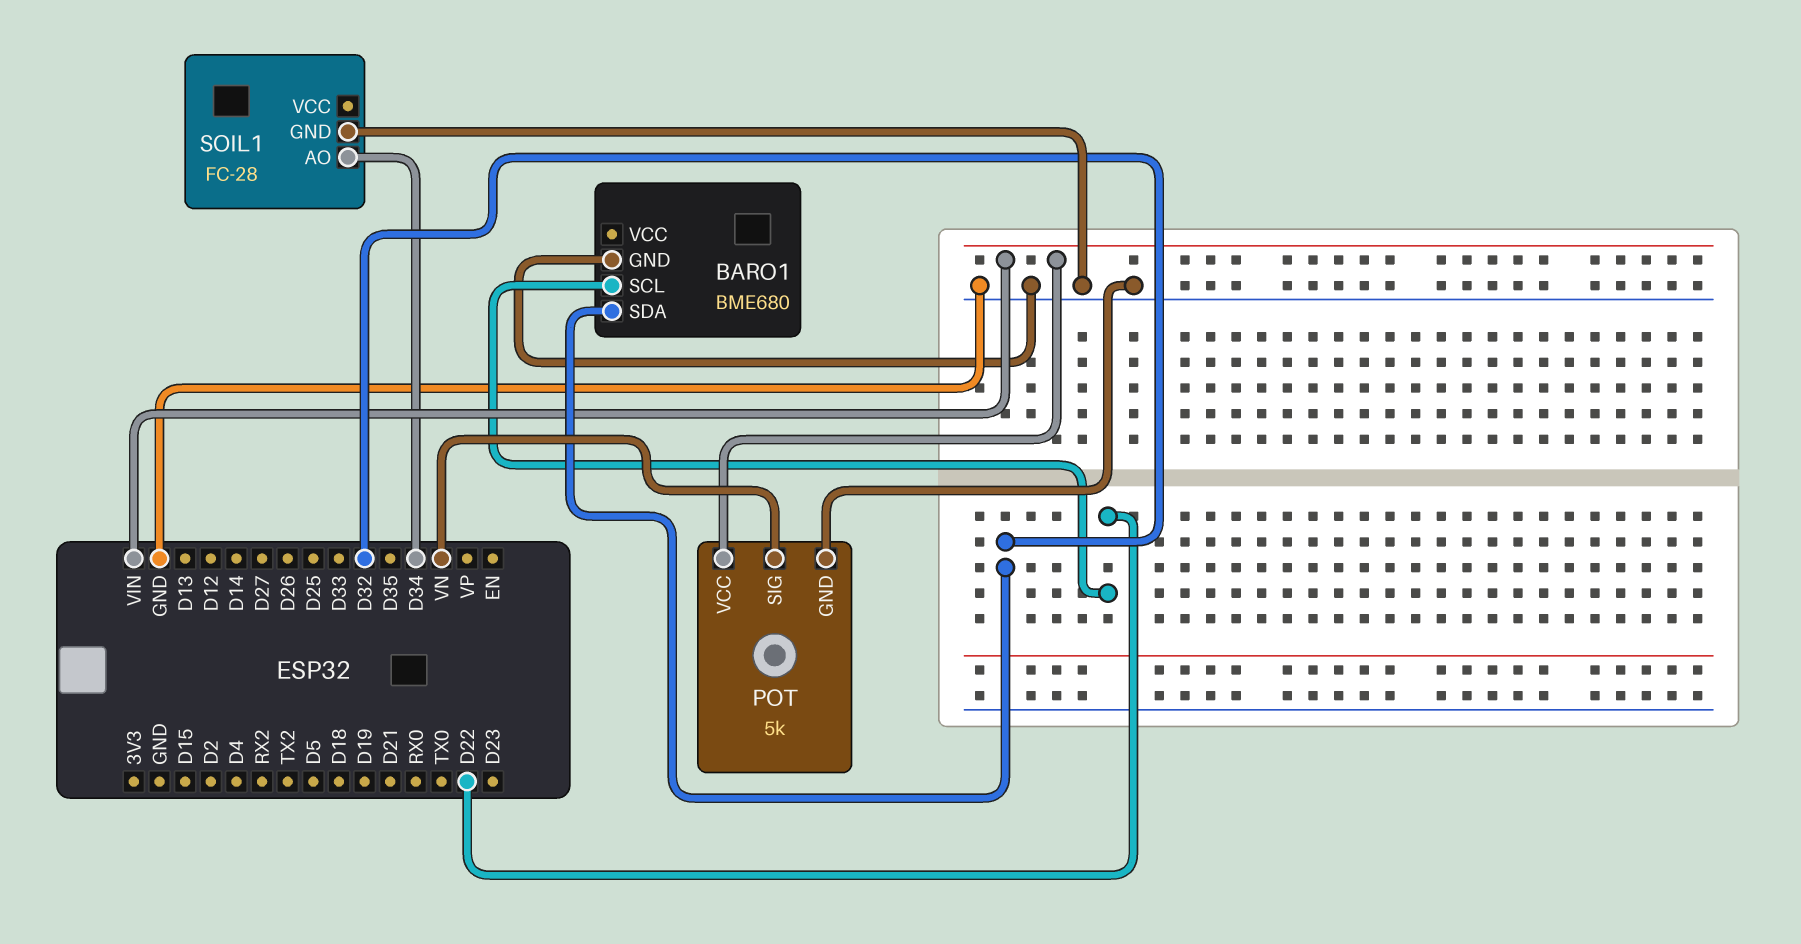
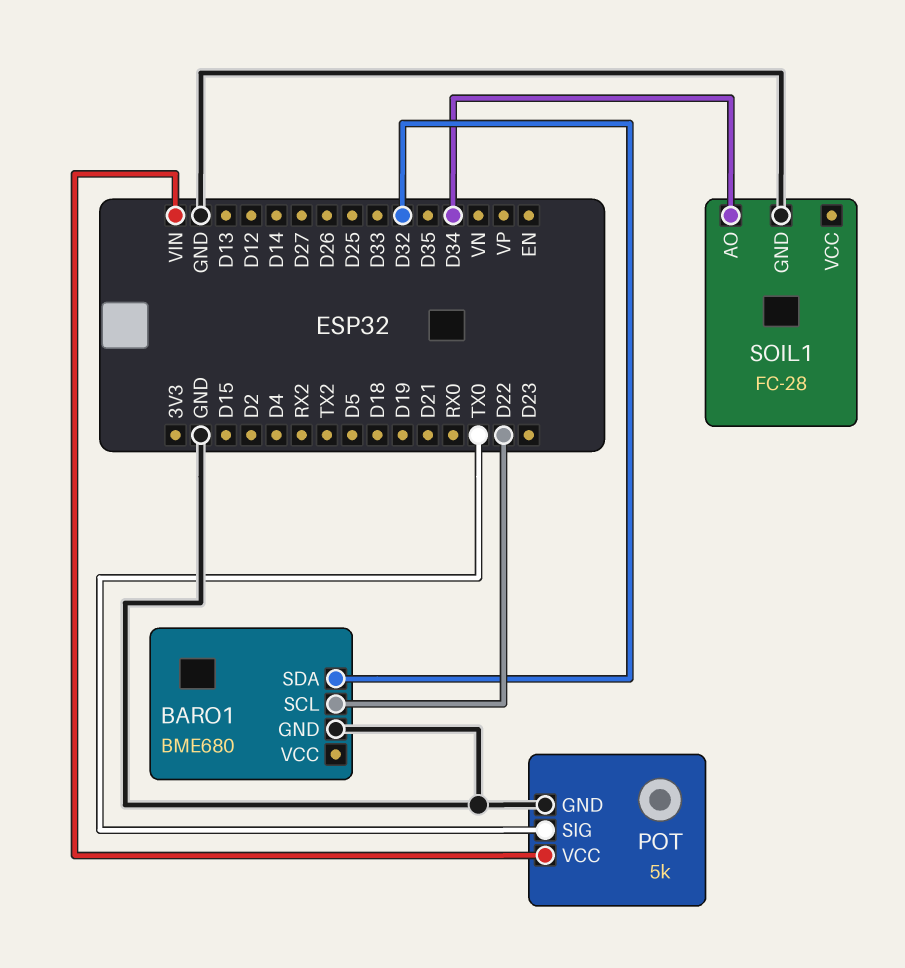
POT pin SIG: VN -> TX0

